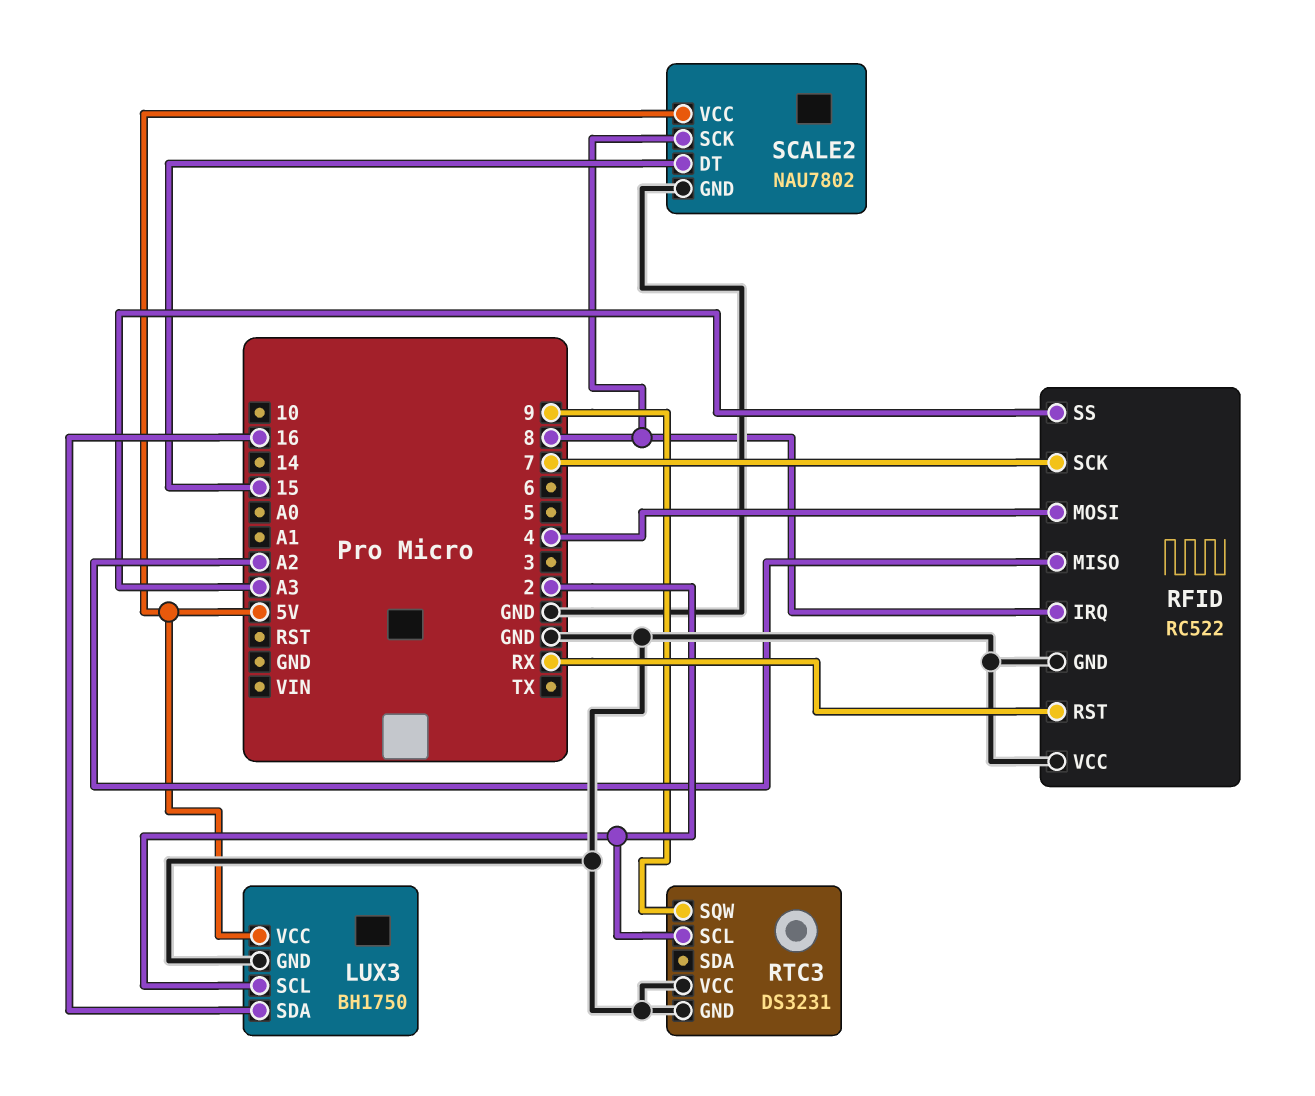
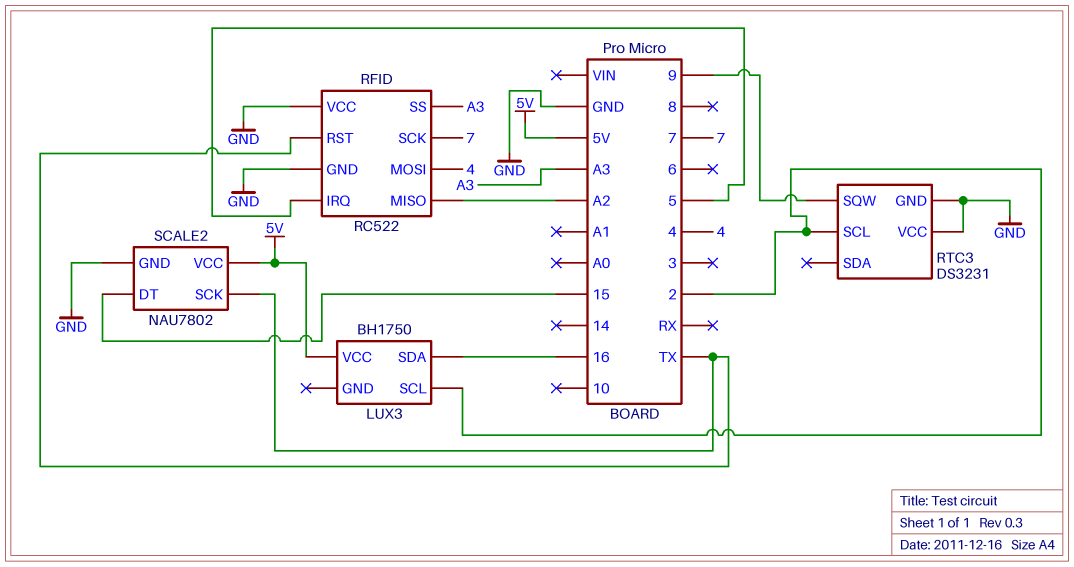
LUX3 pin GND: GND -> none
RFID pin IRQ: 8 -> 5
RFID pin RST: RX -> TX
SCALE2 pin SCK: 8 -> TX

